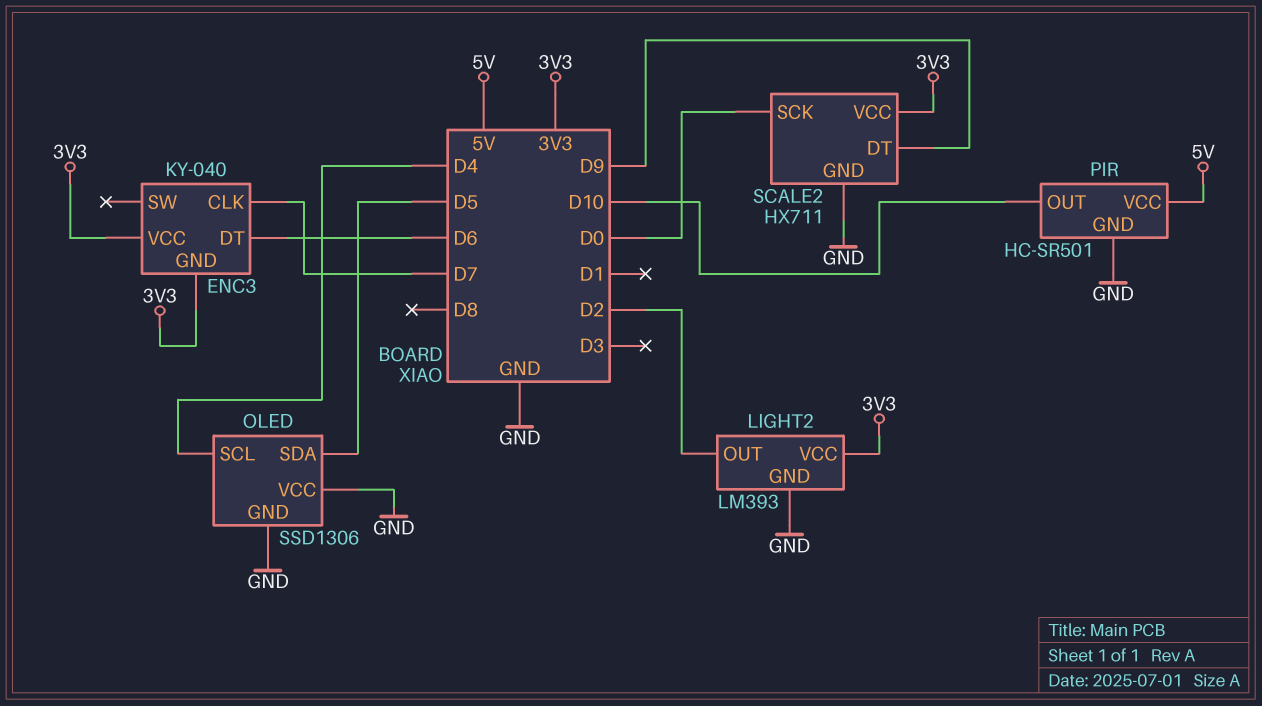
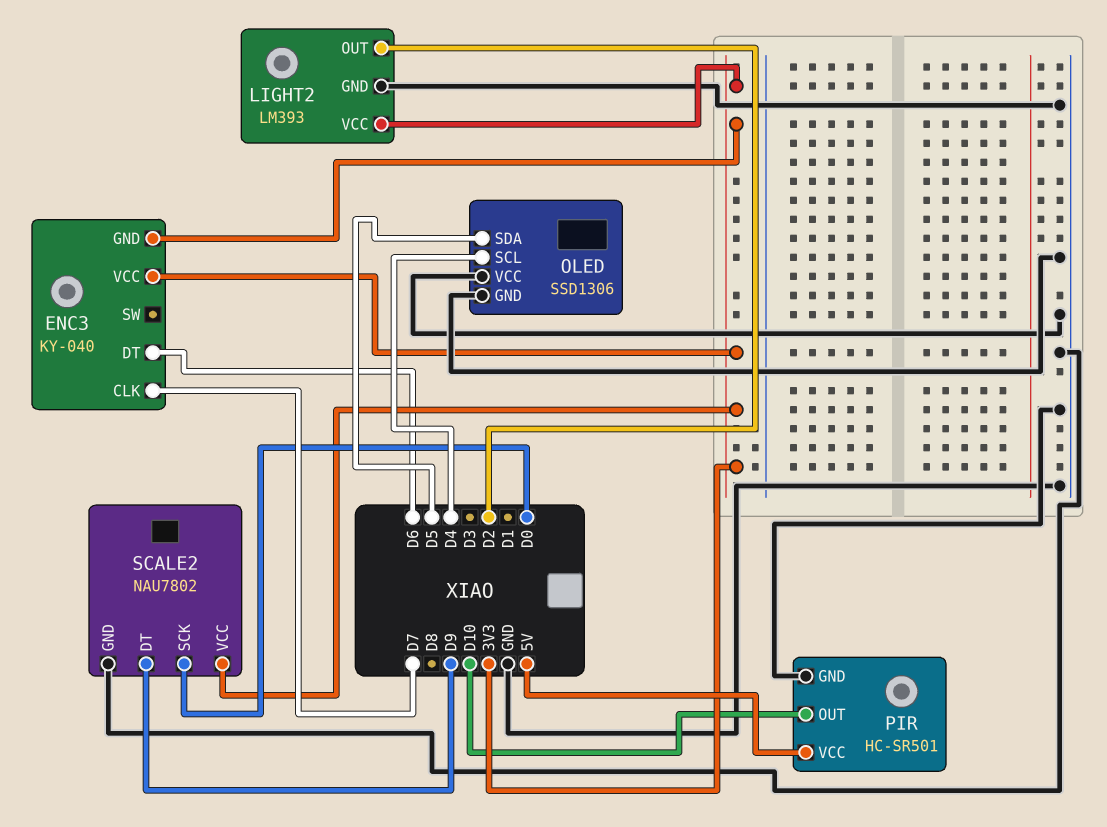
SCALE2: HX711 -> NAU7802

